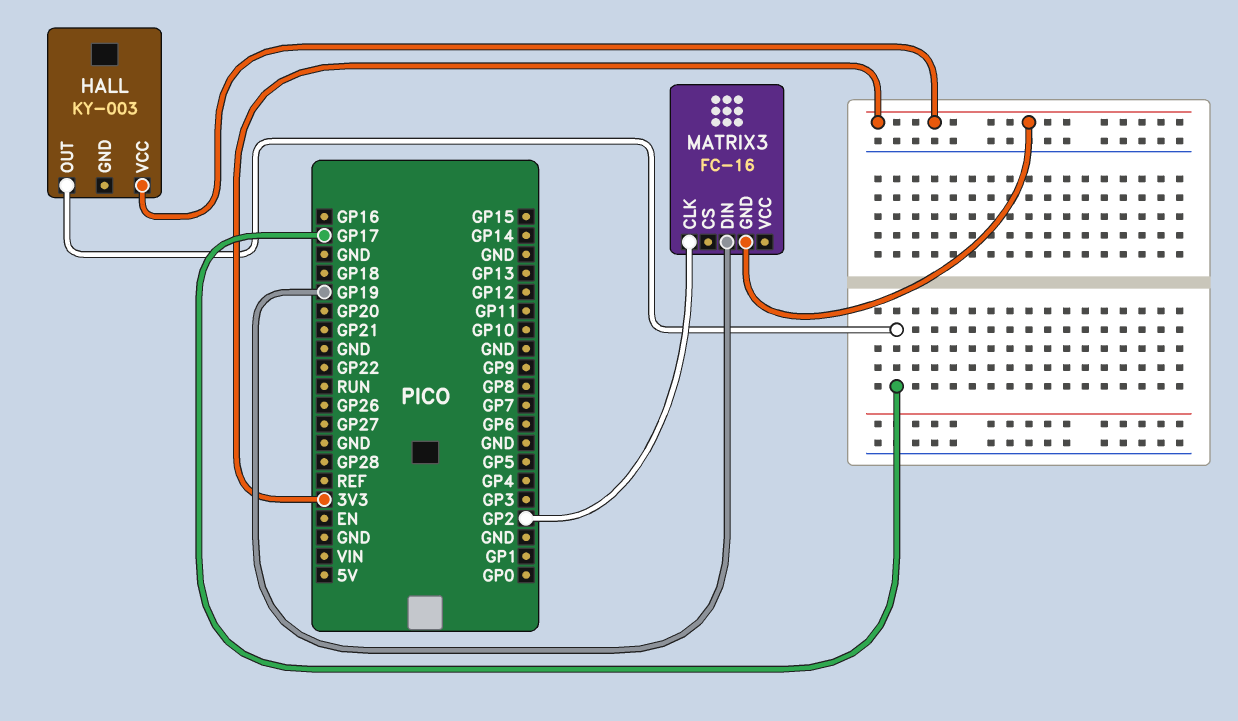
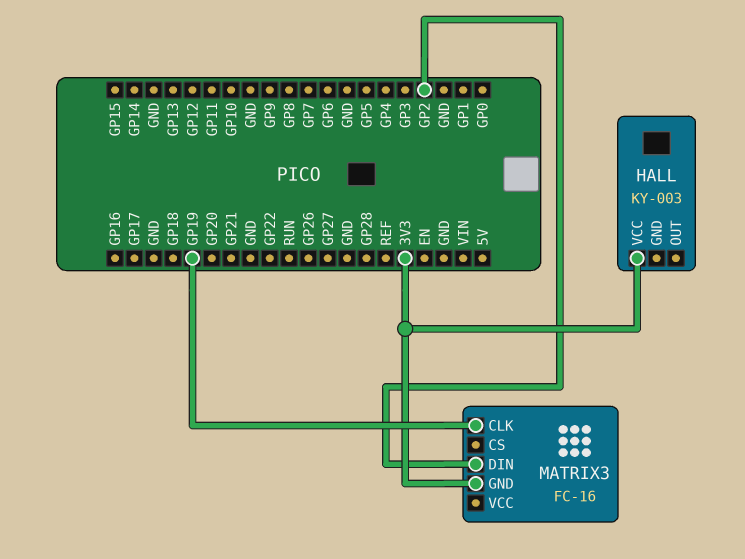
HALL pin OUT: GP17 -> none
MATRIX3 pin CLK: GP2 -> GP19
MATRIX3 pin DIN: GP19 -> GP2

